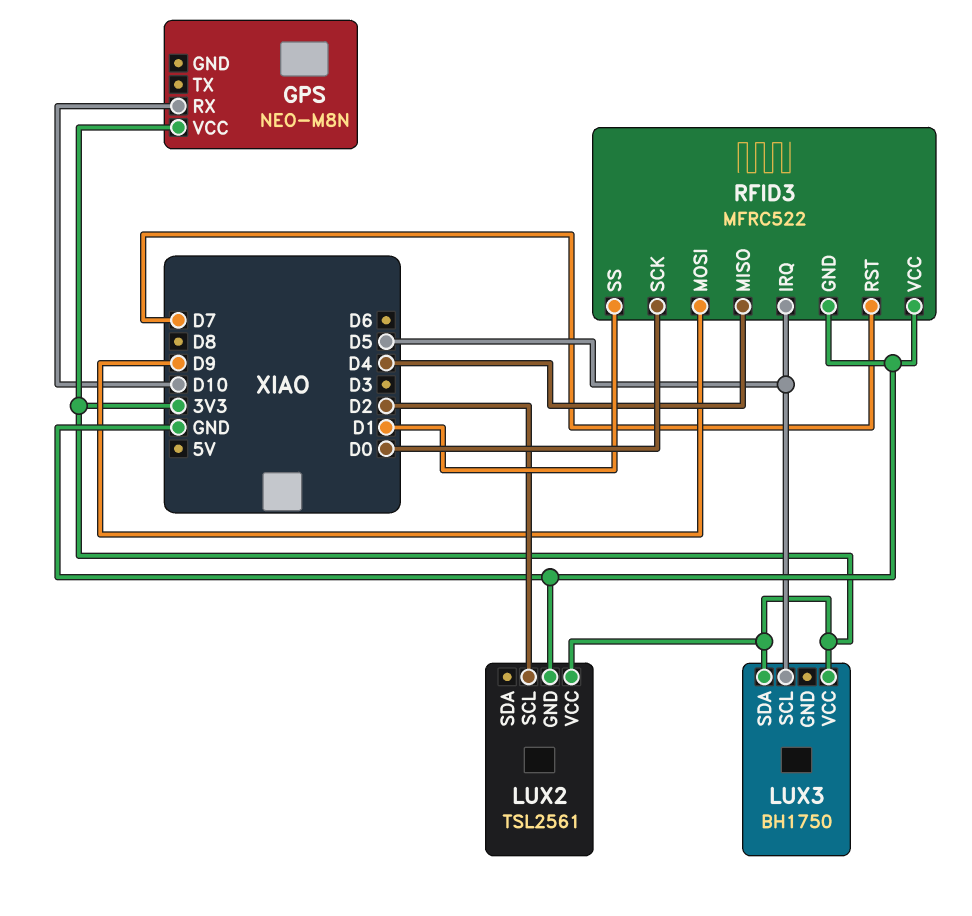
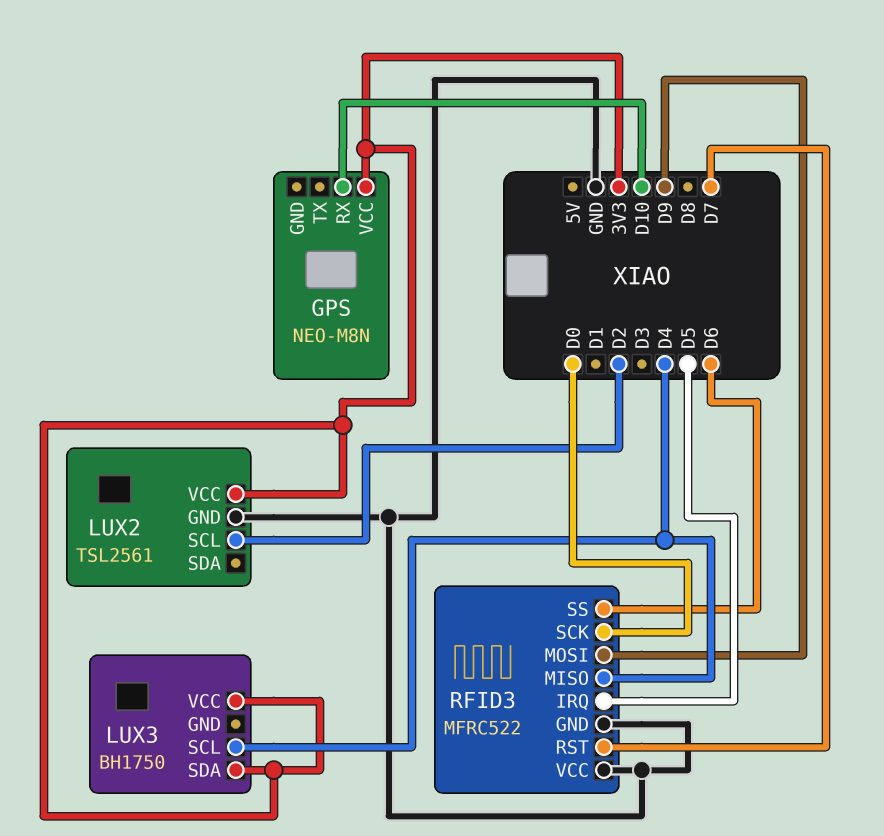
LUX3 pin SCL: D5 -> D4
RFID3 pin SS: D1 -> D6

